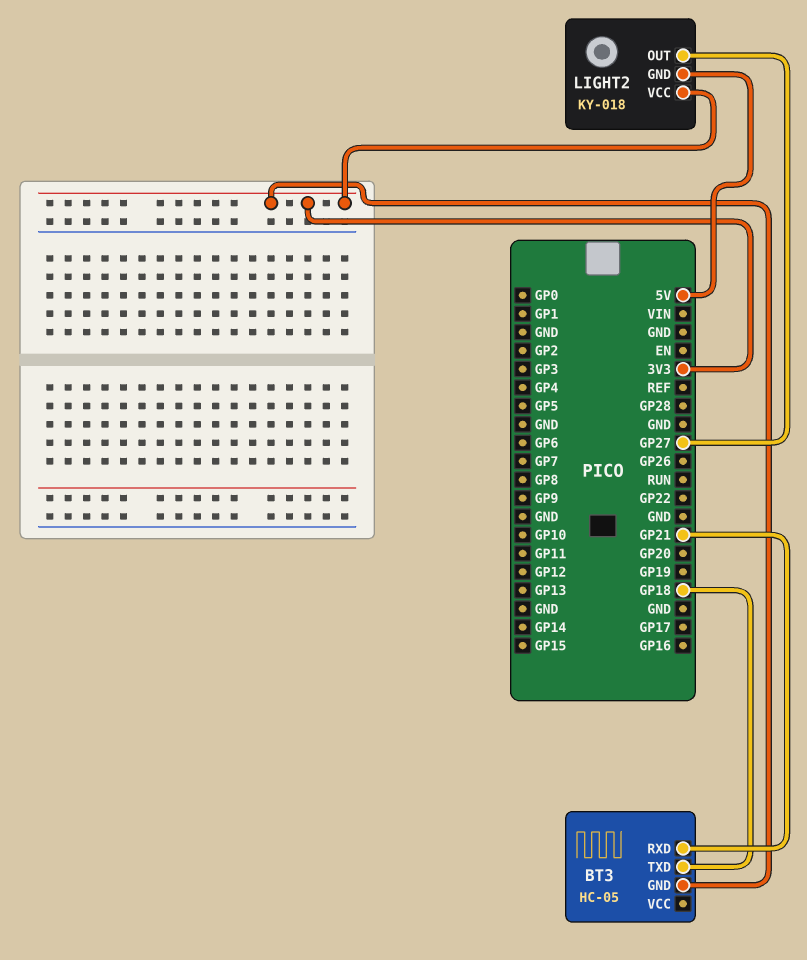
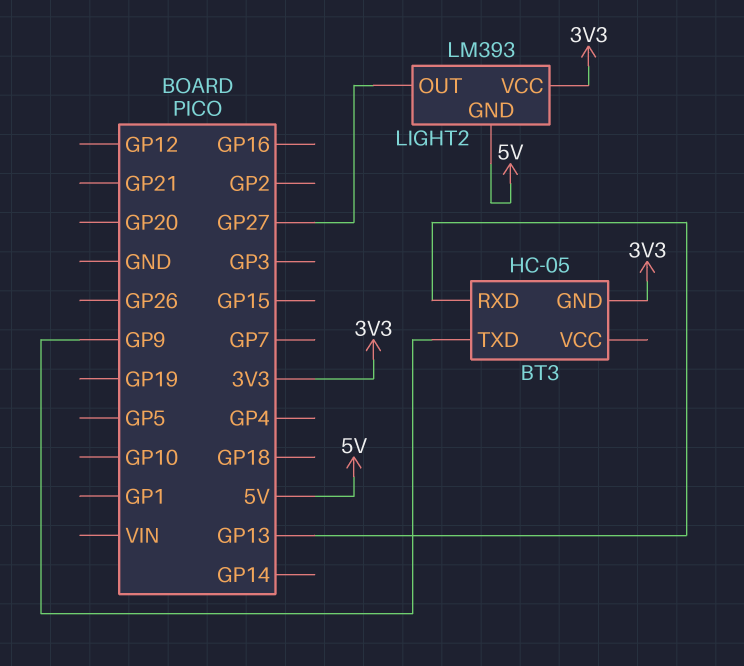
BT3 pin RXD: GP21 -> GP13
BT3 pin TXD: GP18 -> GP9
LIGHT2: KY-018 -> LM393

